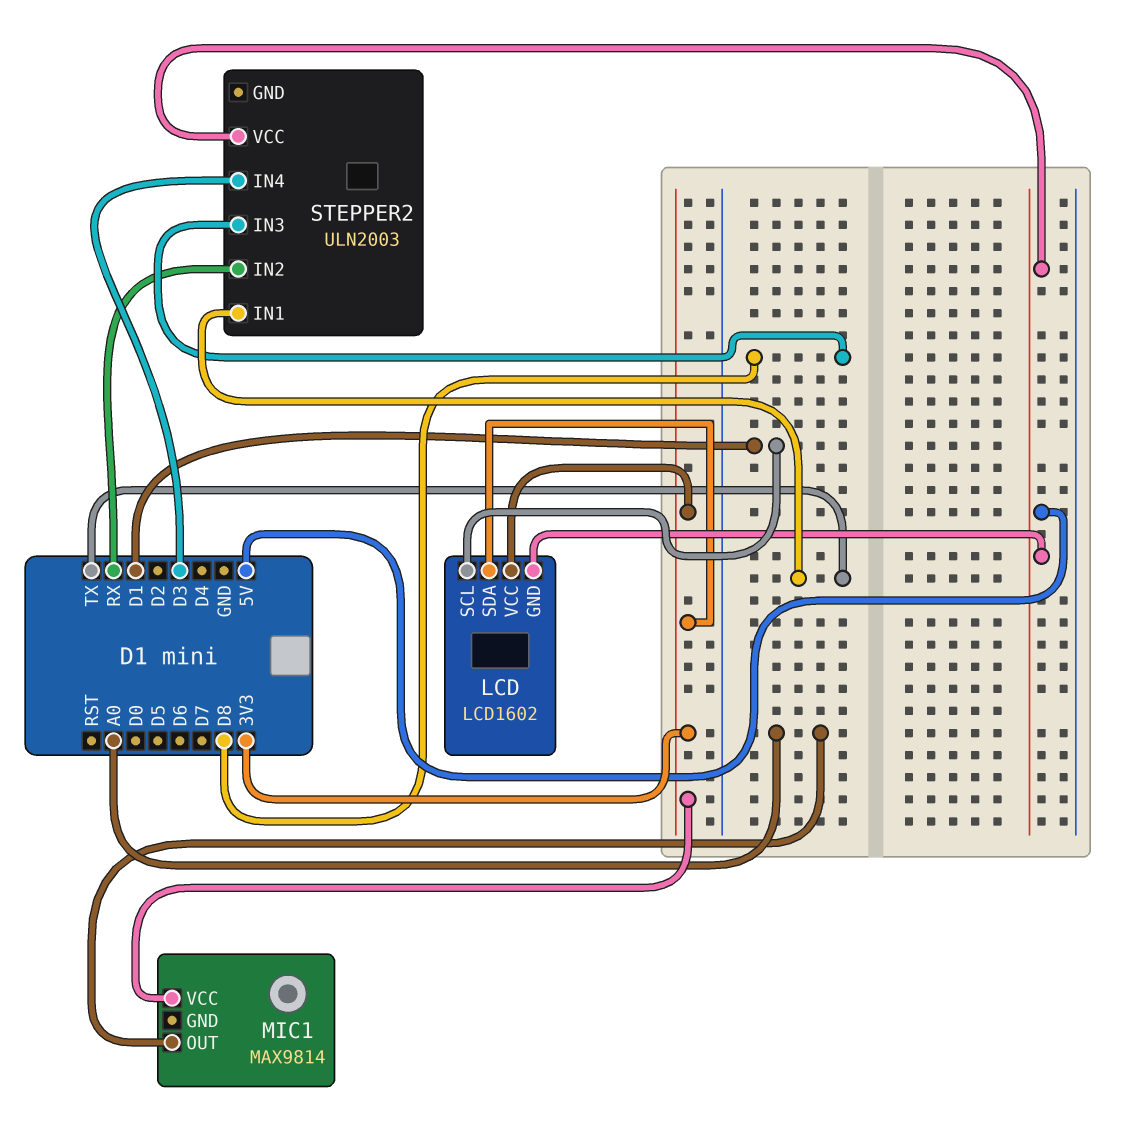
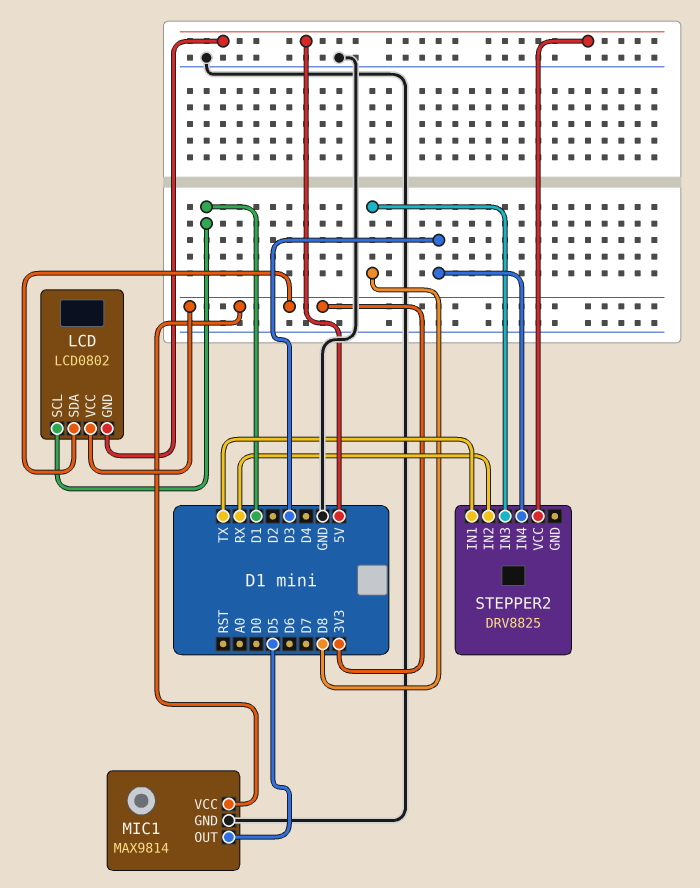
LCD: LCD1602 -> LCD0802
MIC1 pin GND: none -> GND
MIC1 pin OUT: A0 -> D5
STEPPER2: ULN2003 -> DRV8825

